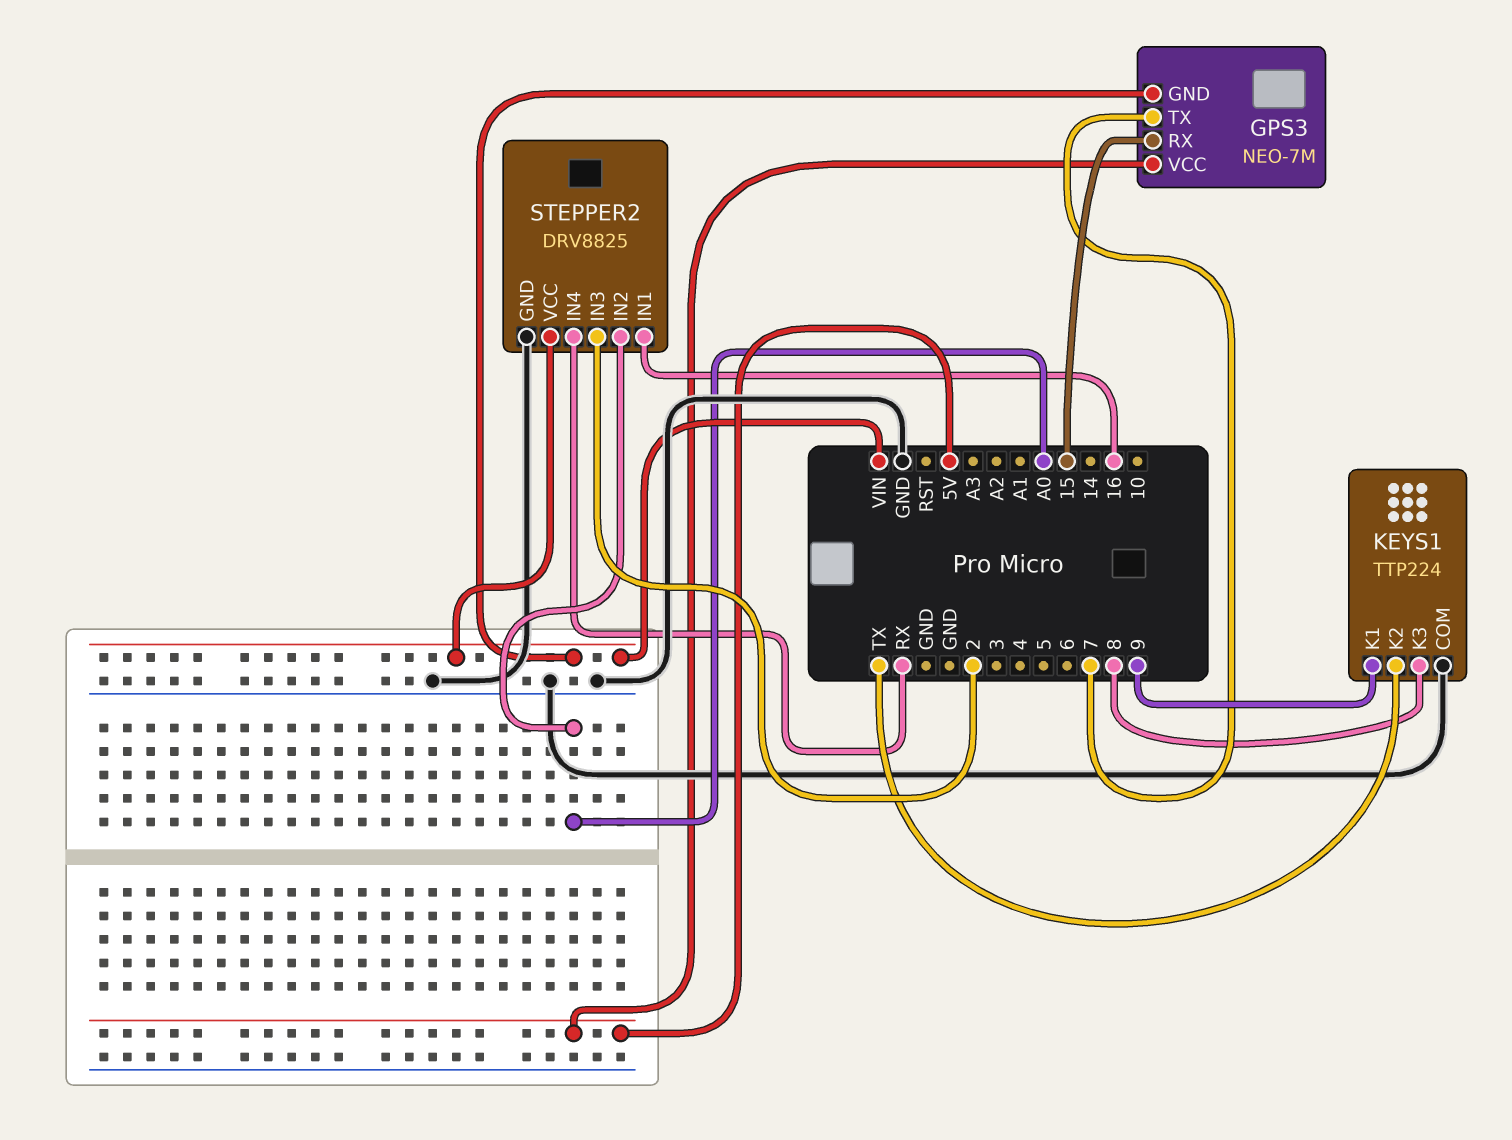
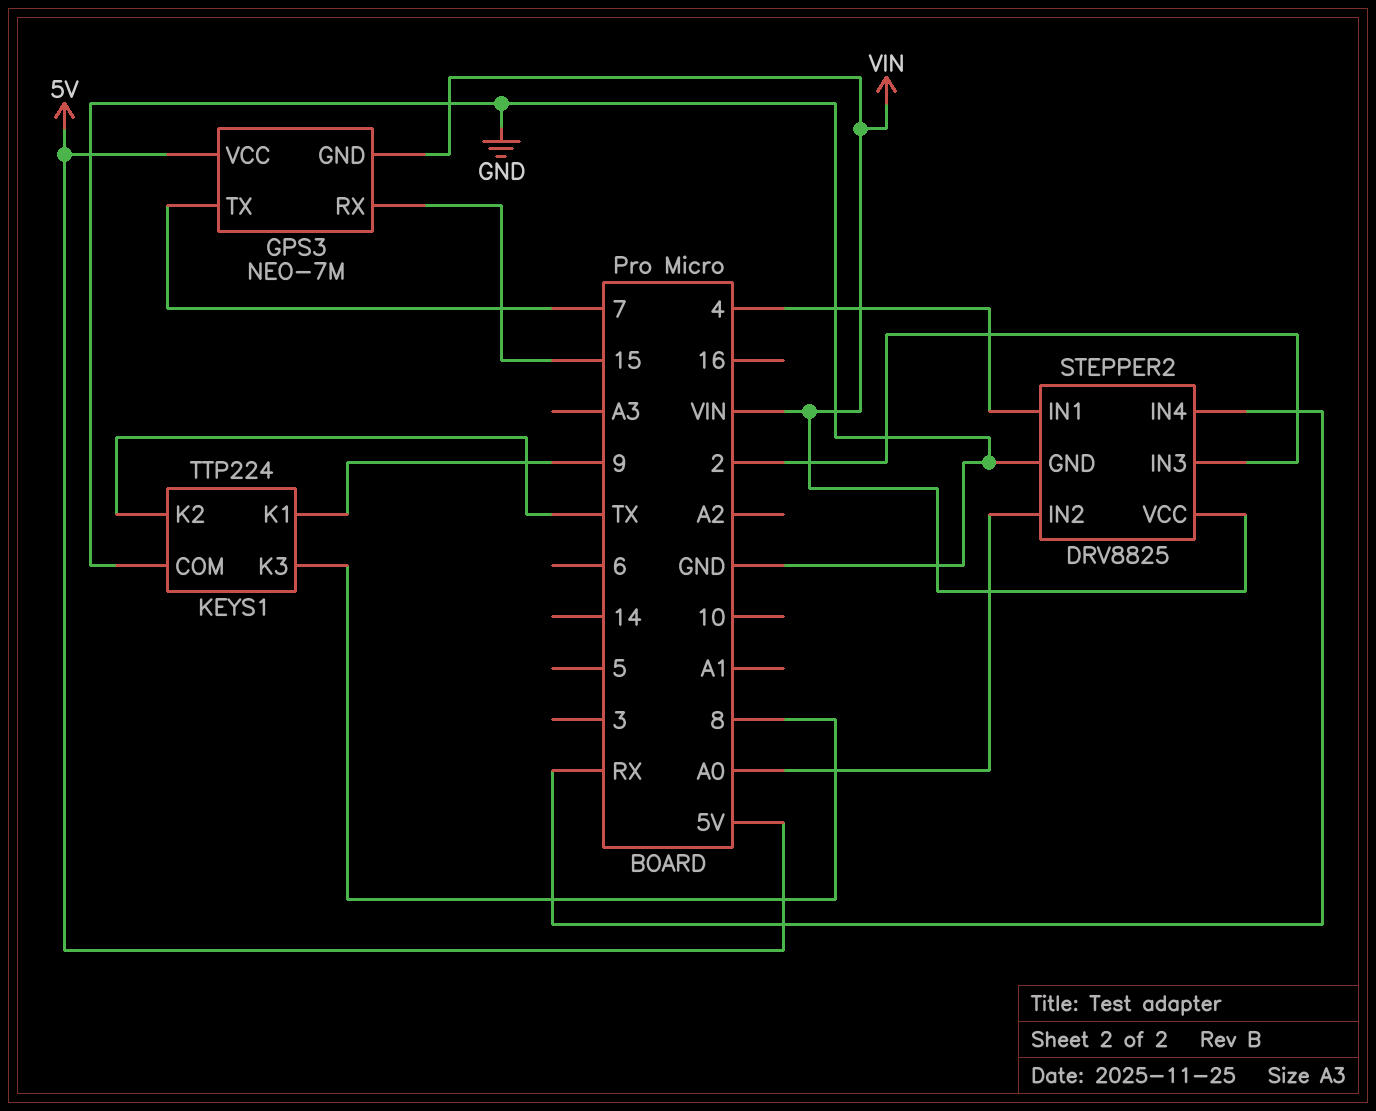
STEPPER2 pin IN1: 16 -> 4

